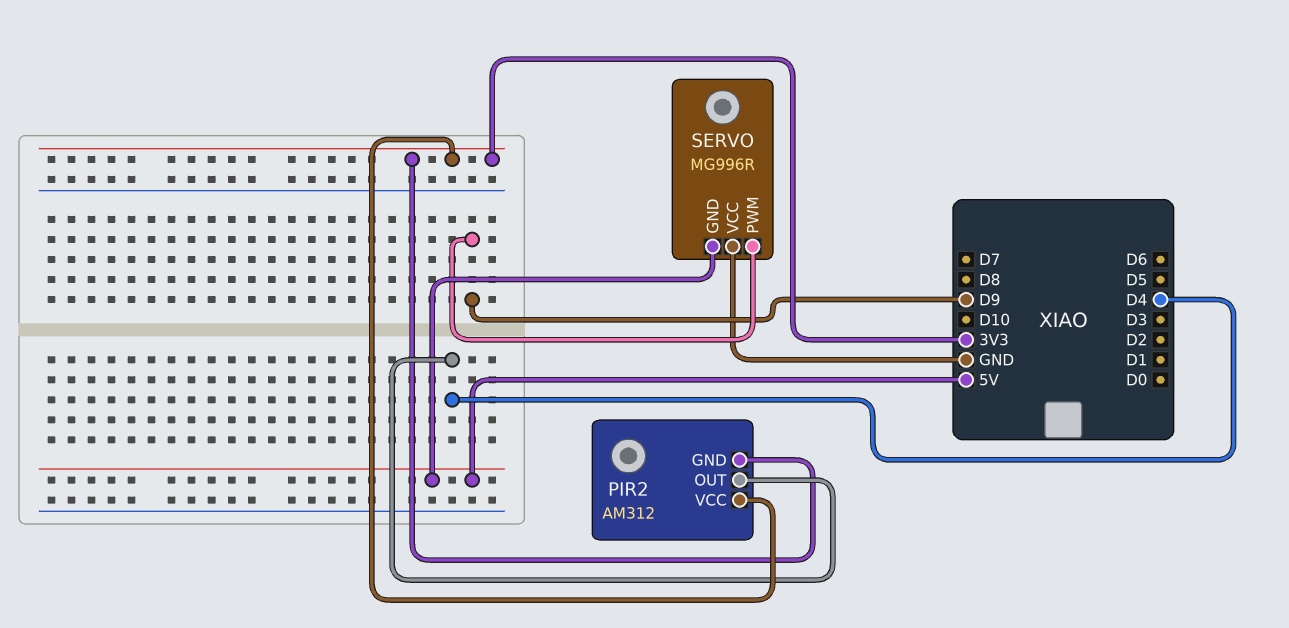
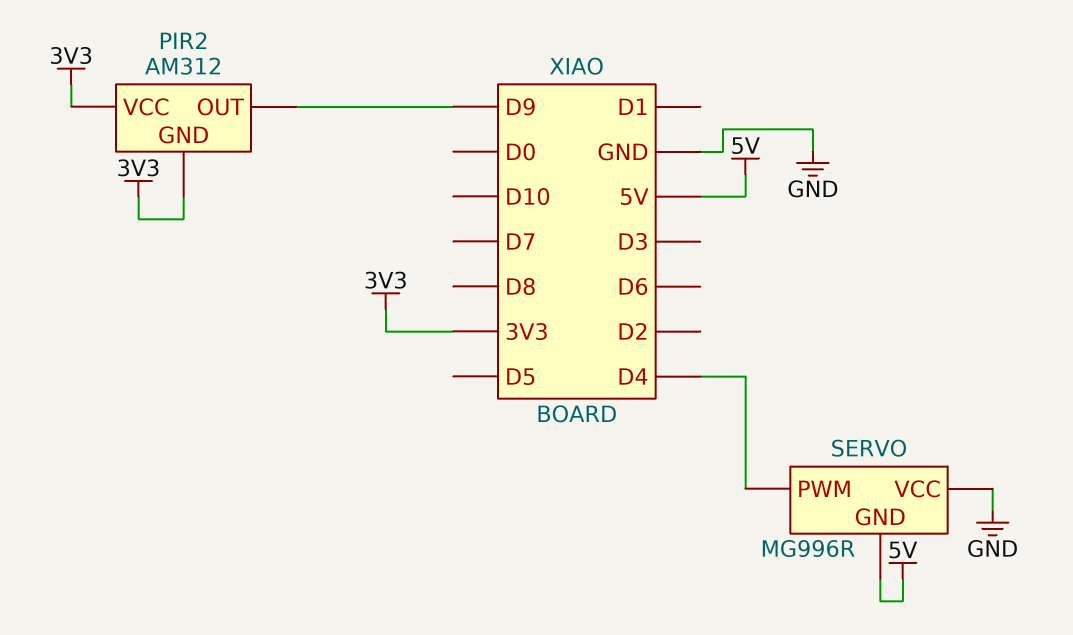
PIR2 pin OUT: D4 -> D9
SERVO pin PWM: D9 -> D4

